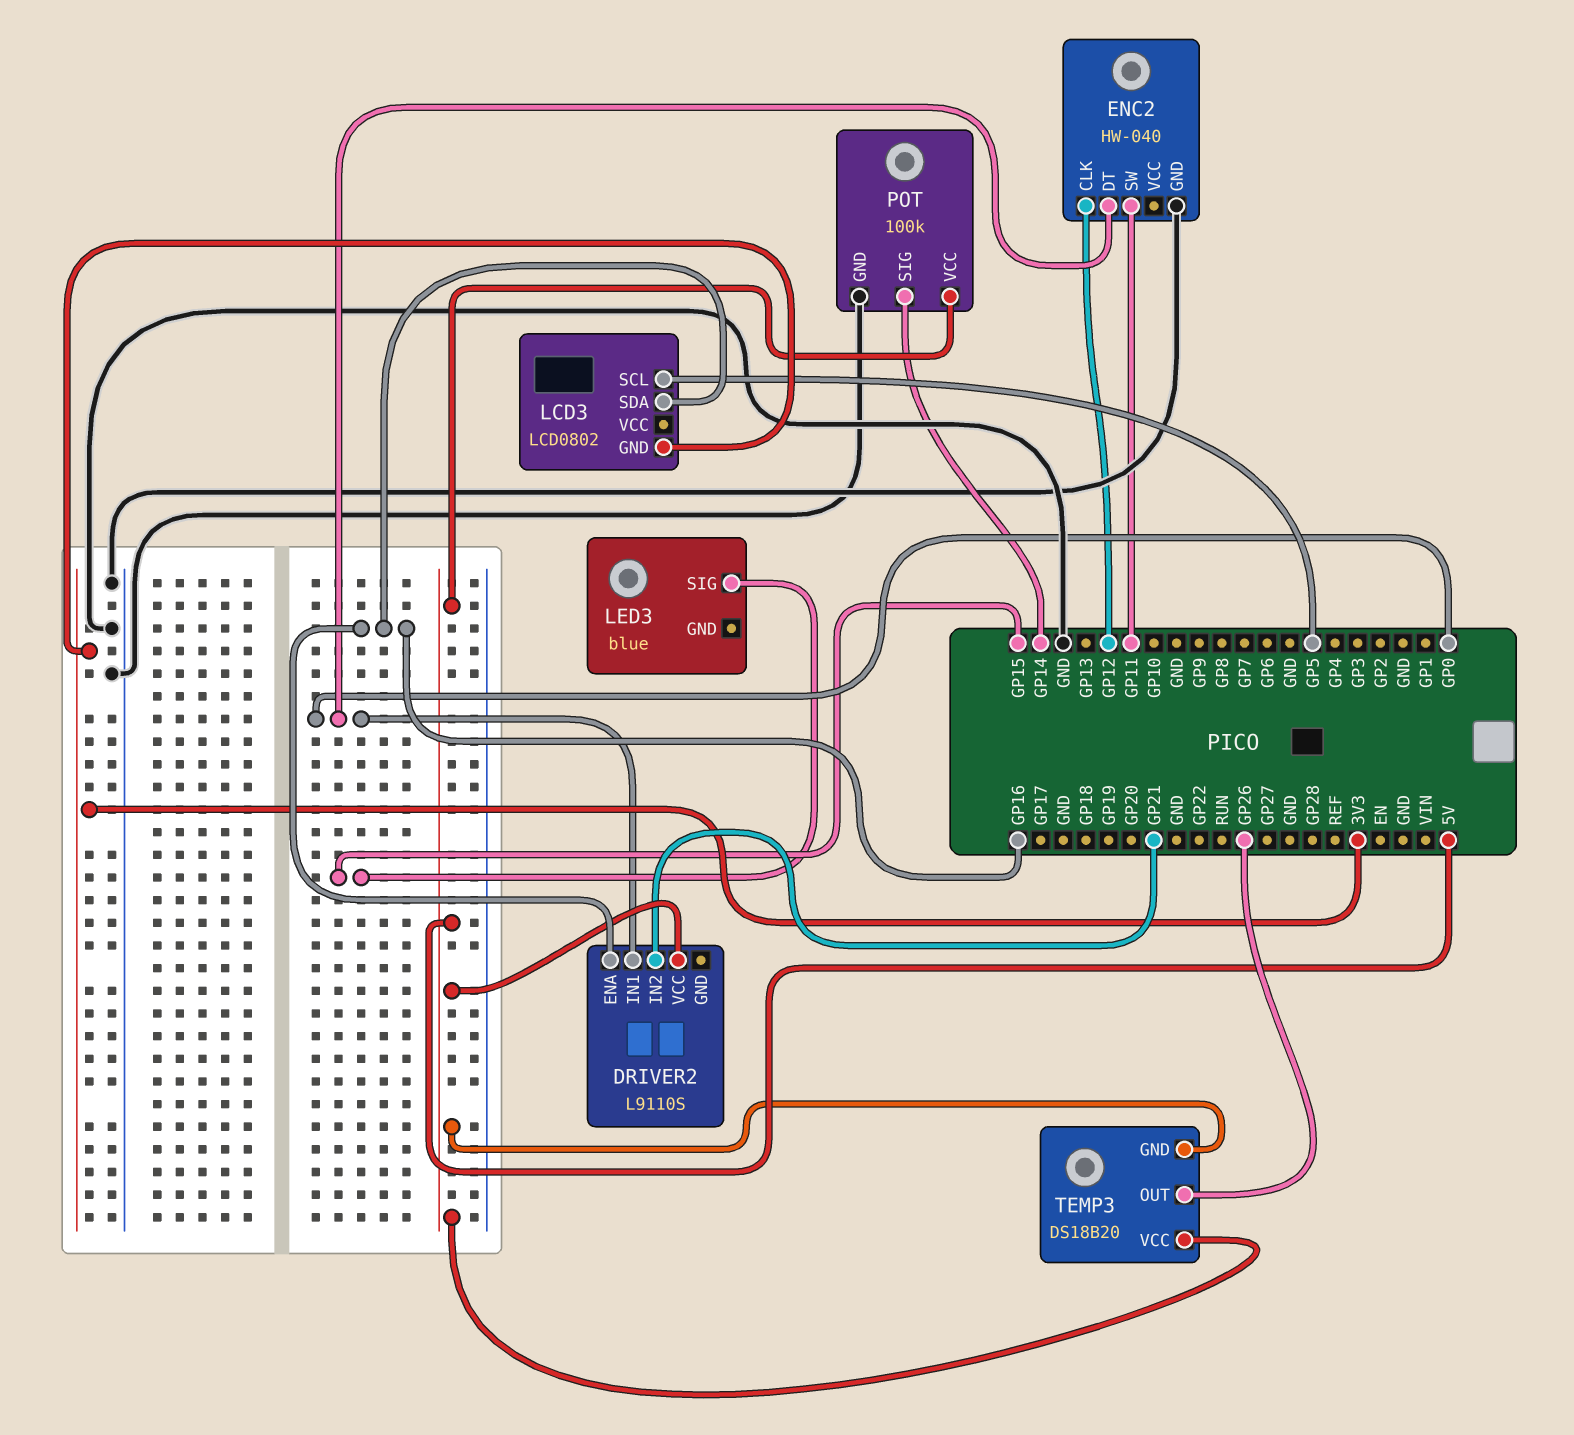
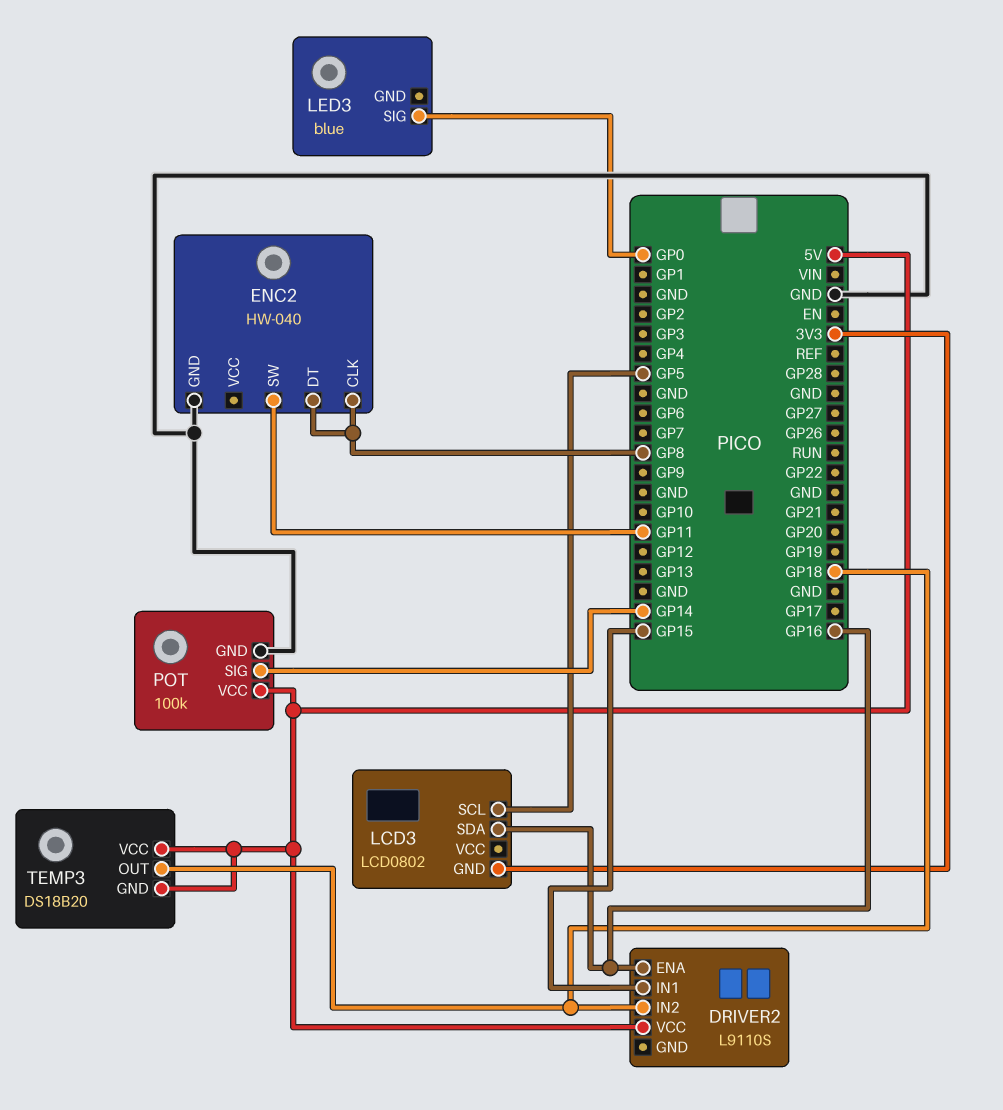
DRIVER2 pin IN1: GP0 -> GP15
DRIVER2 pin IN2: GP21 -> GP18
ENC2 pin CLK: GP12 -> GP8
ENC2 pin DT: GP0 -> GP8
LED3 pin SIG: GP15 -> GP0
TEMP3 pin OUT: GP26 -> GP18

